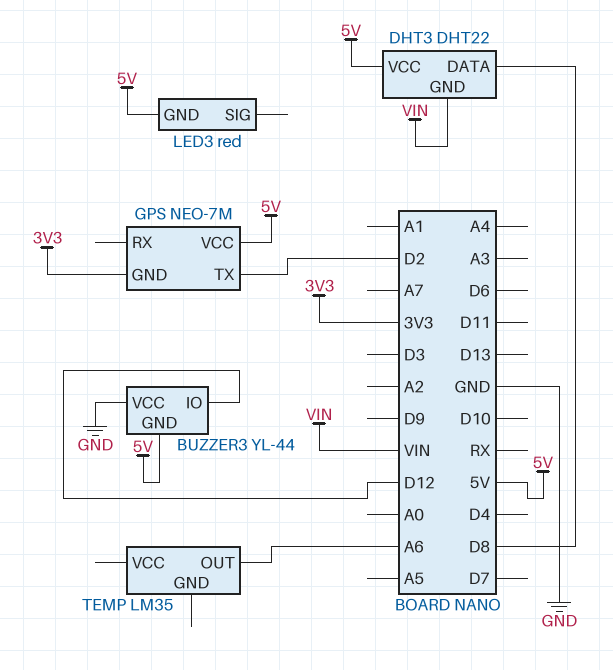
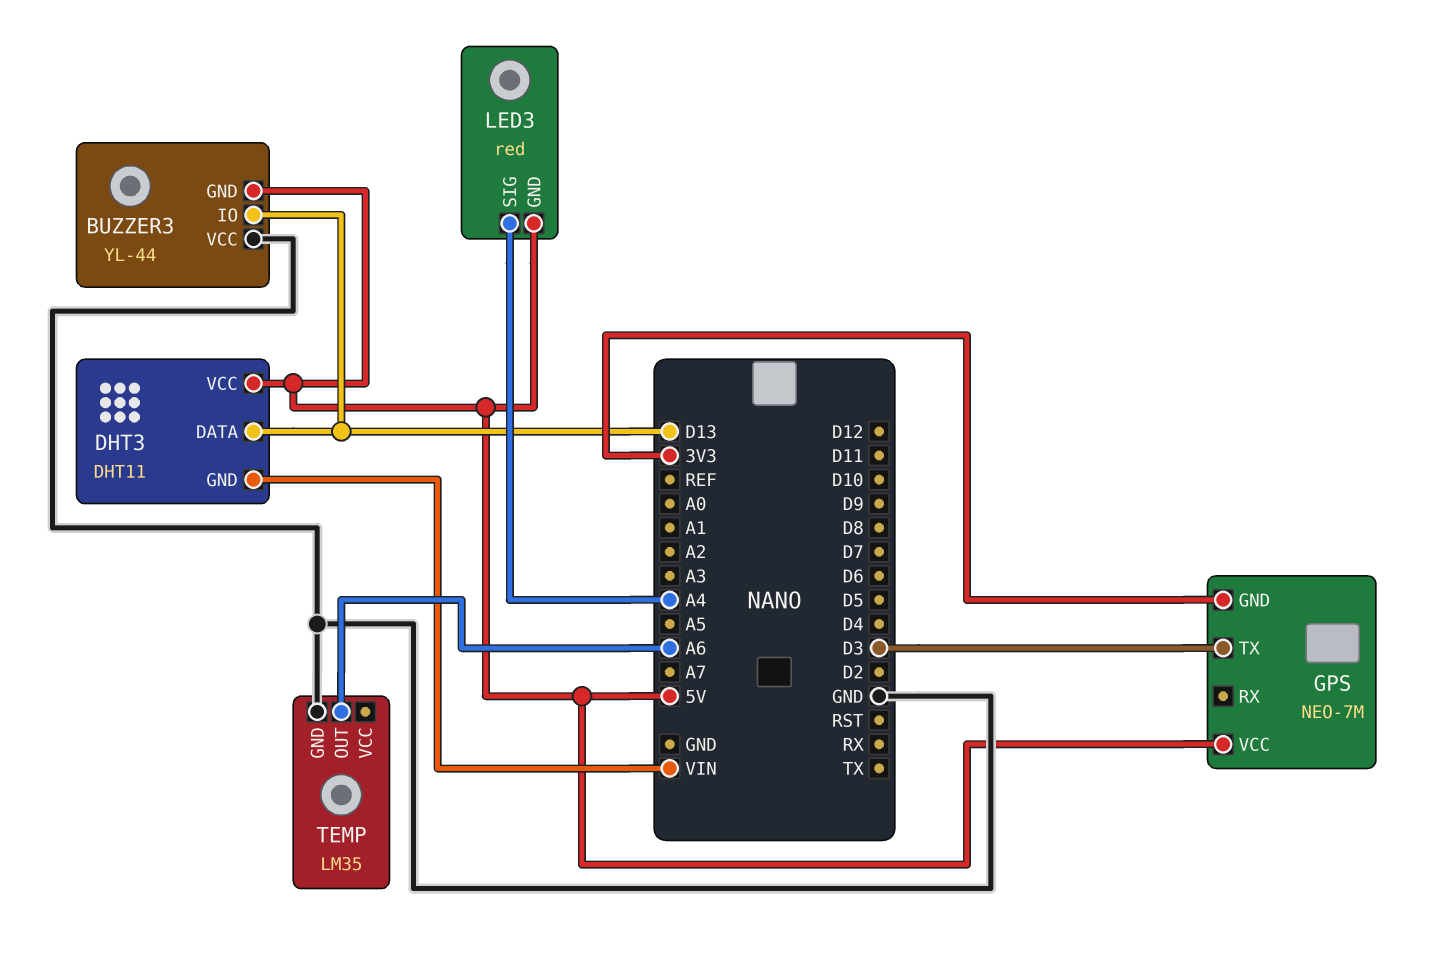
BUZZER3 pin IO: D12 -> D13
DHT3: DHT22 -> DHT11
DHT3 pin DATA: D8 -> D13
GPS pin TX: D2 -> D3
LED3 pin SIG: none -> A4
TEMP pin GND: none -> GND

